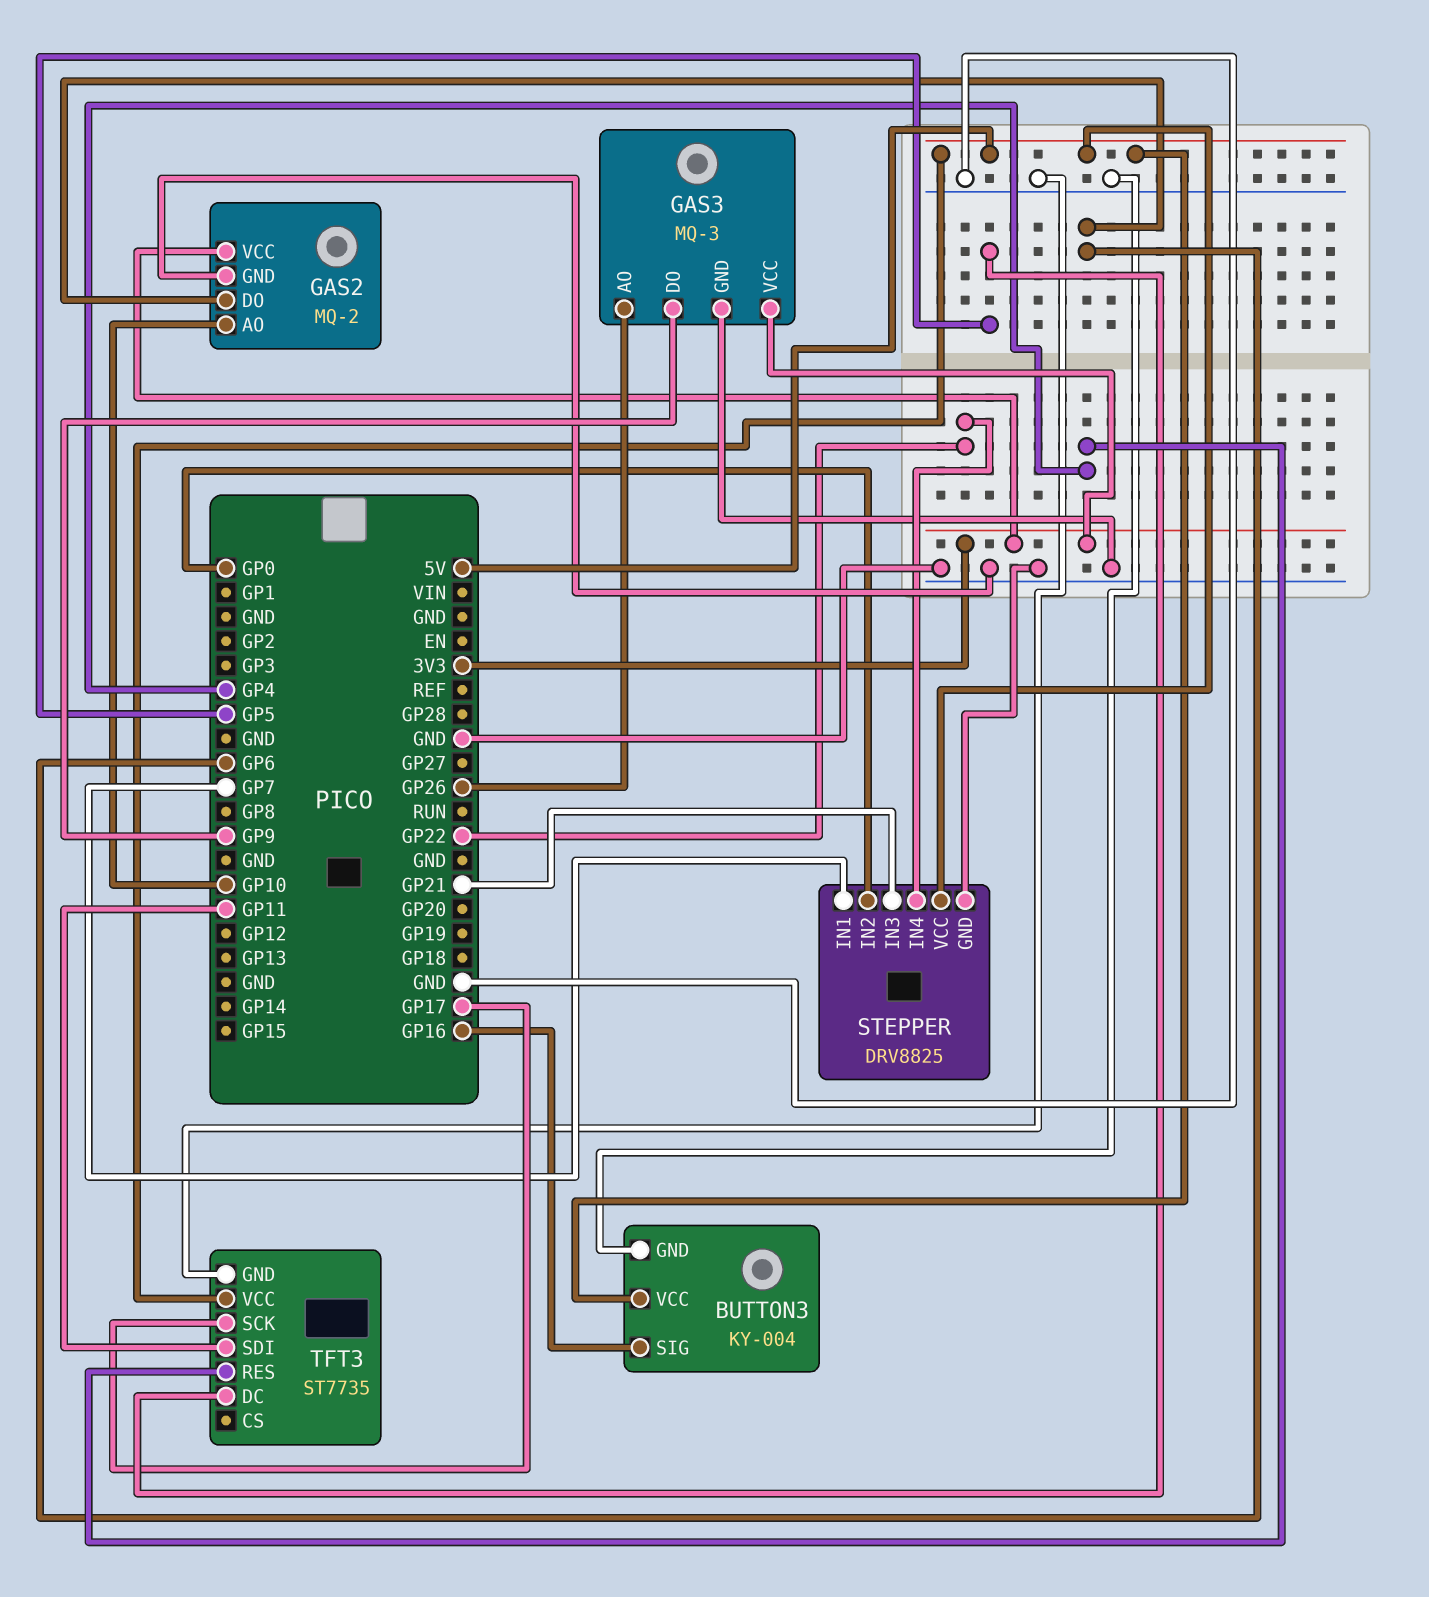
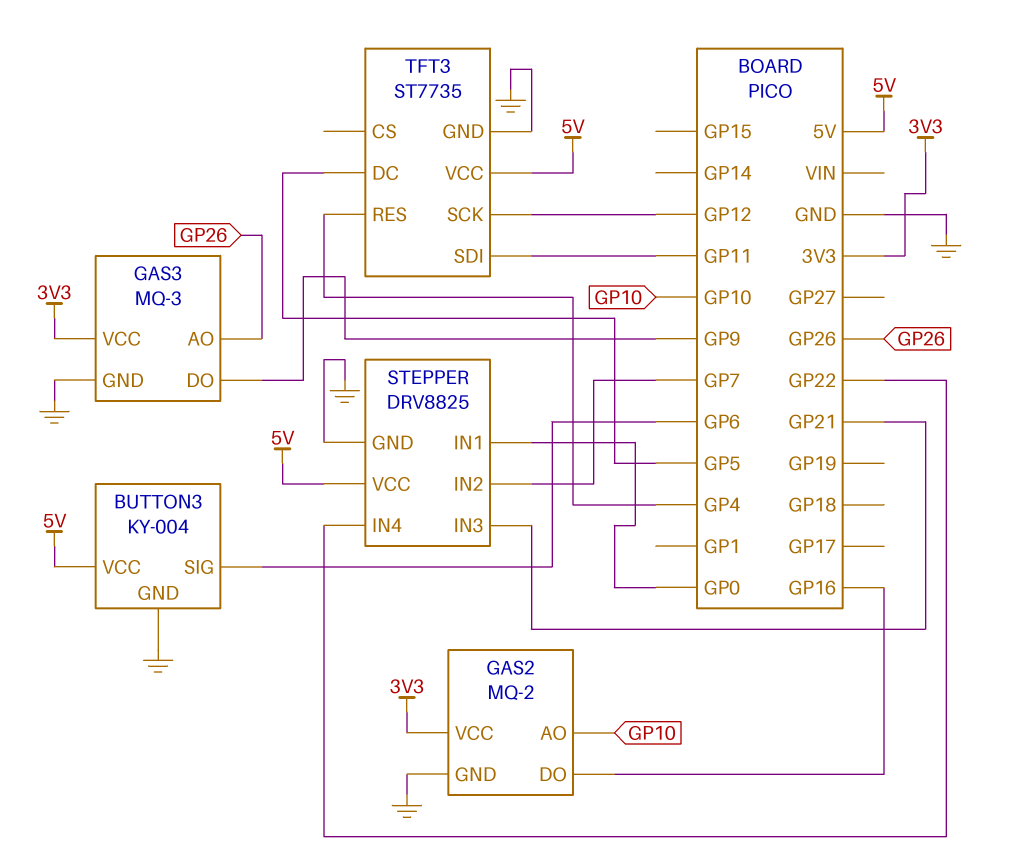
BUTTON3 pin SIG: GP16 -> GP6
GAS2 pin DO: GP6 -> GP16
STEPPER pin IN1: GP7 -> GP0
STEPPER pin IN2: GP0 -> GP7
TFT3 pin SCK: GP17 -> GP12

